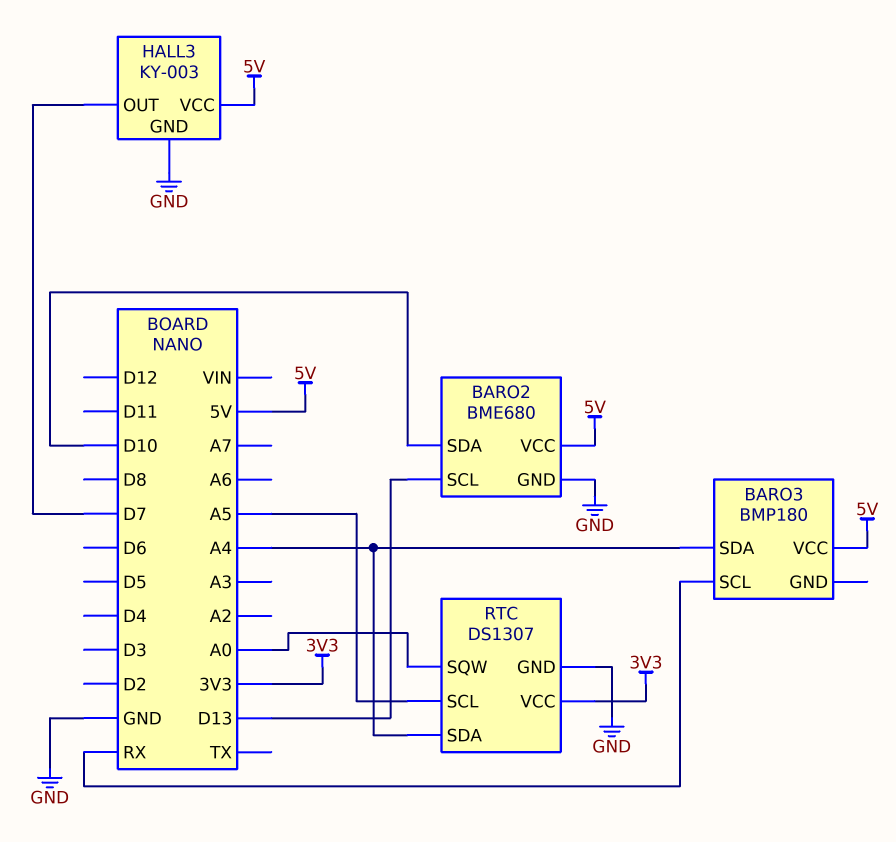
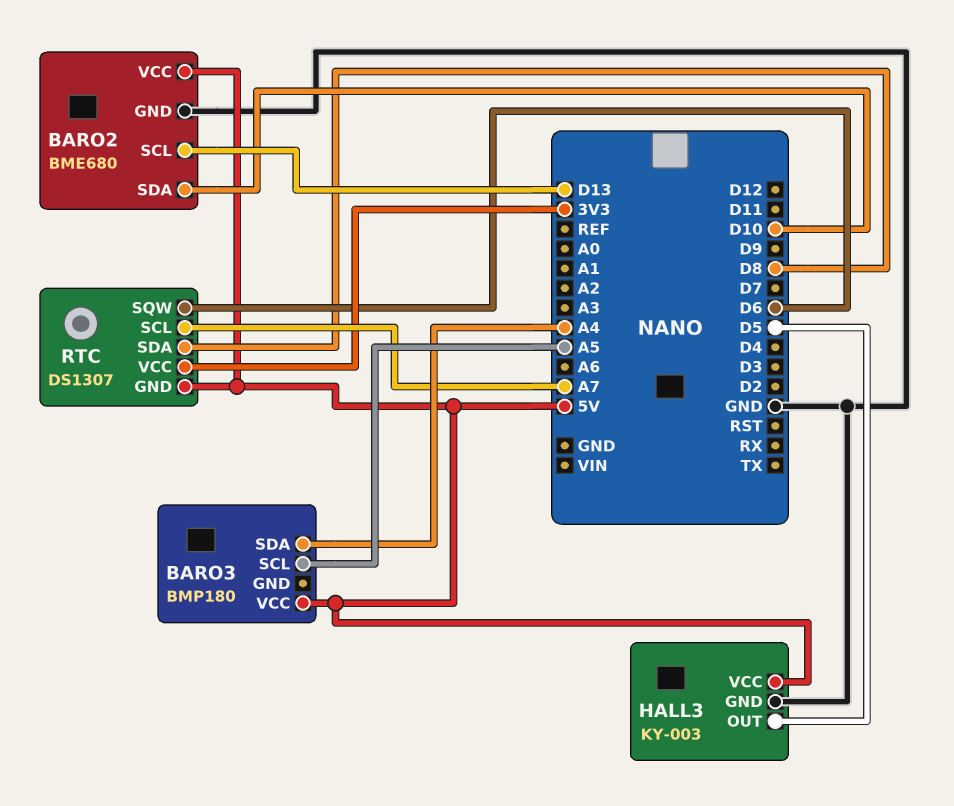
BARO3 pin SCL: RX -> A5
HALL3 pin OUT: D7 -> D5
RTC pin GND: GND -> 5V
RTC pin SCL: A5 -> A7
RTC pin SDA: A4 -> D8
RTC pin SQW: A0 -> D6

